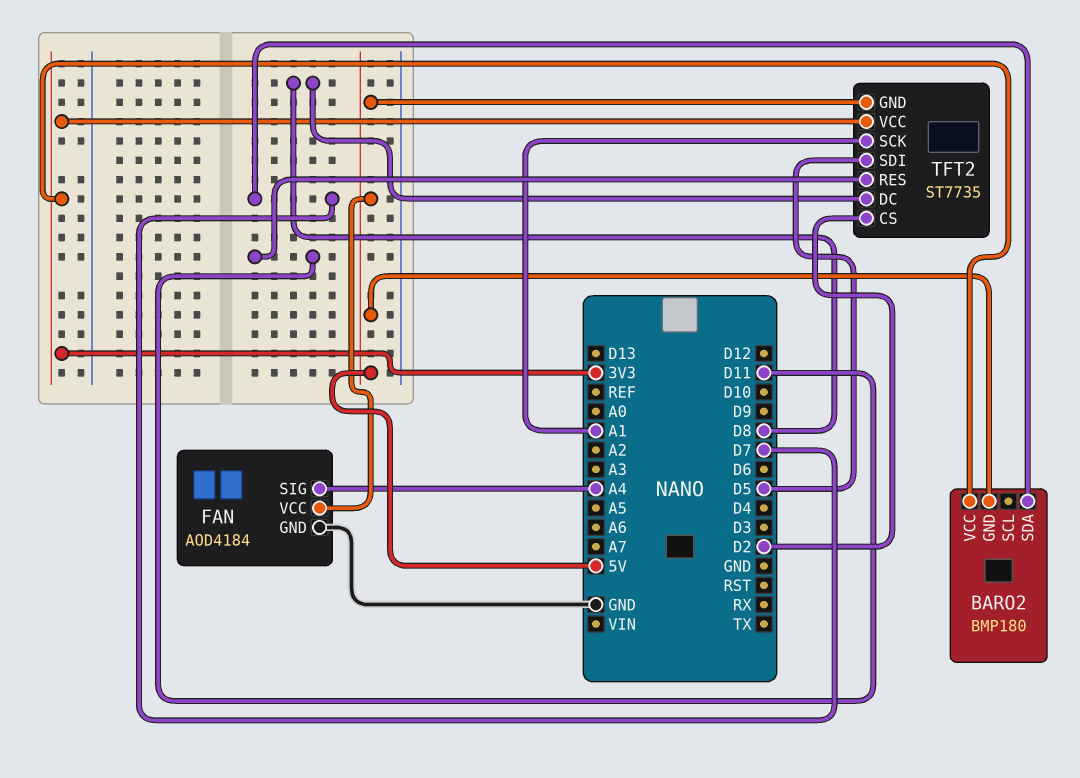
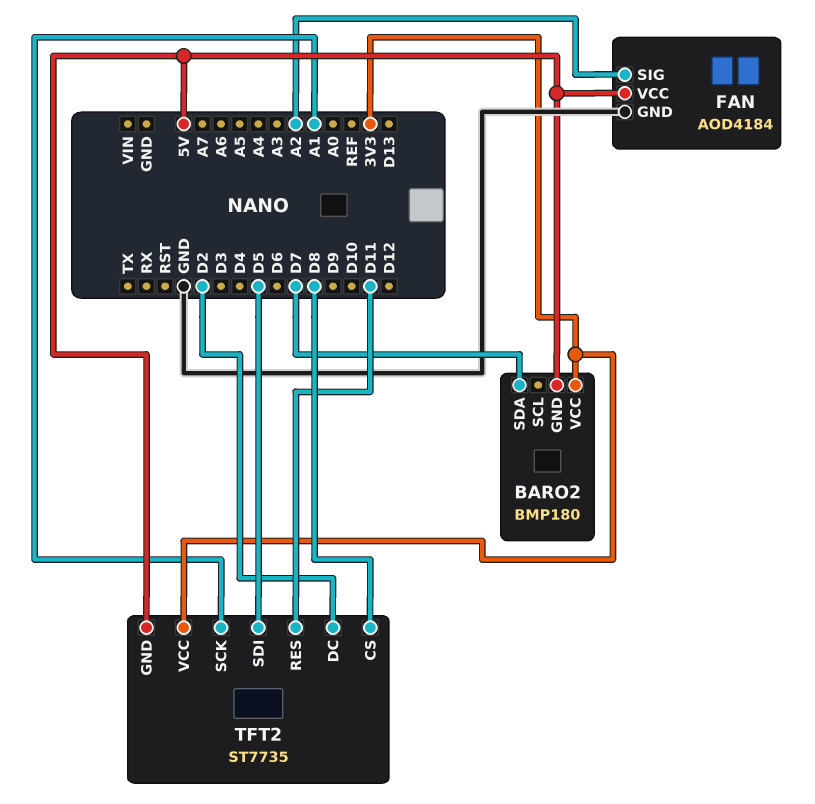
FAN pin SIG: A4 -> A2
TFT2 pin CS: D2 -> D8
TFT2 pin DC: D8 -> D2

